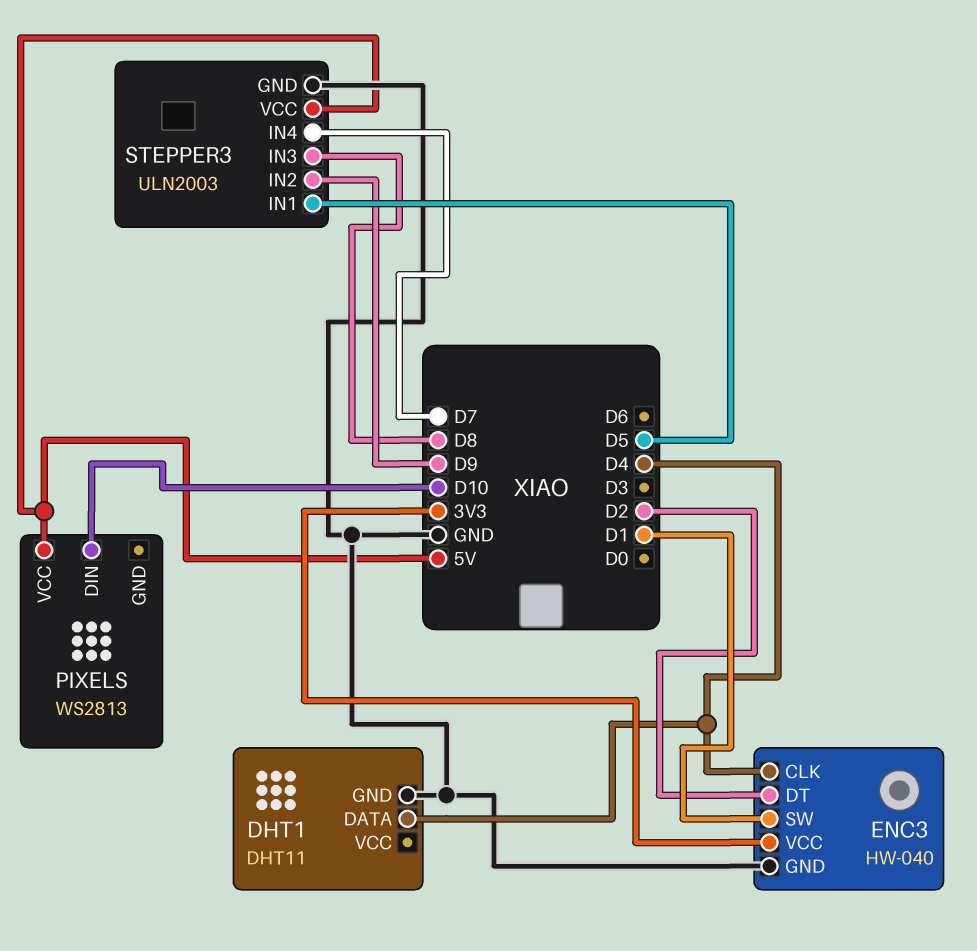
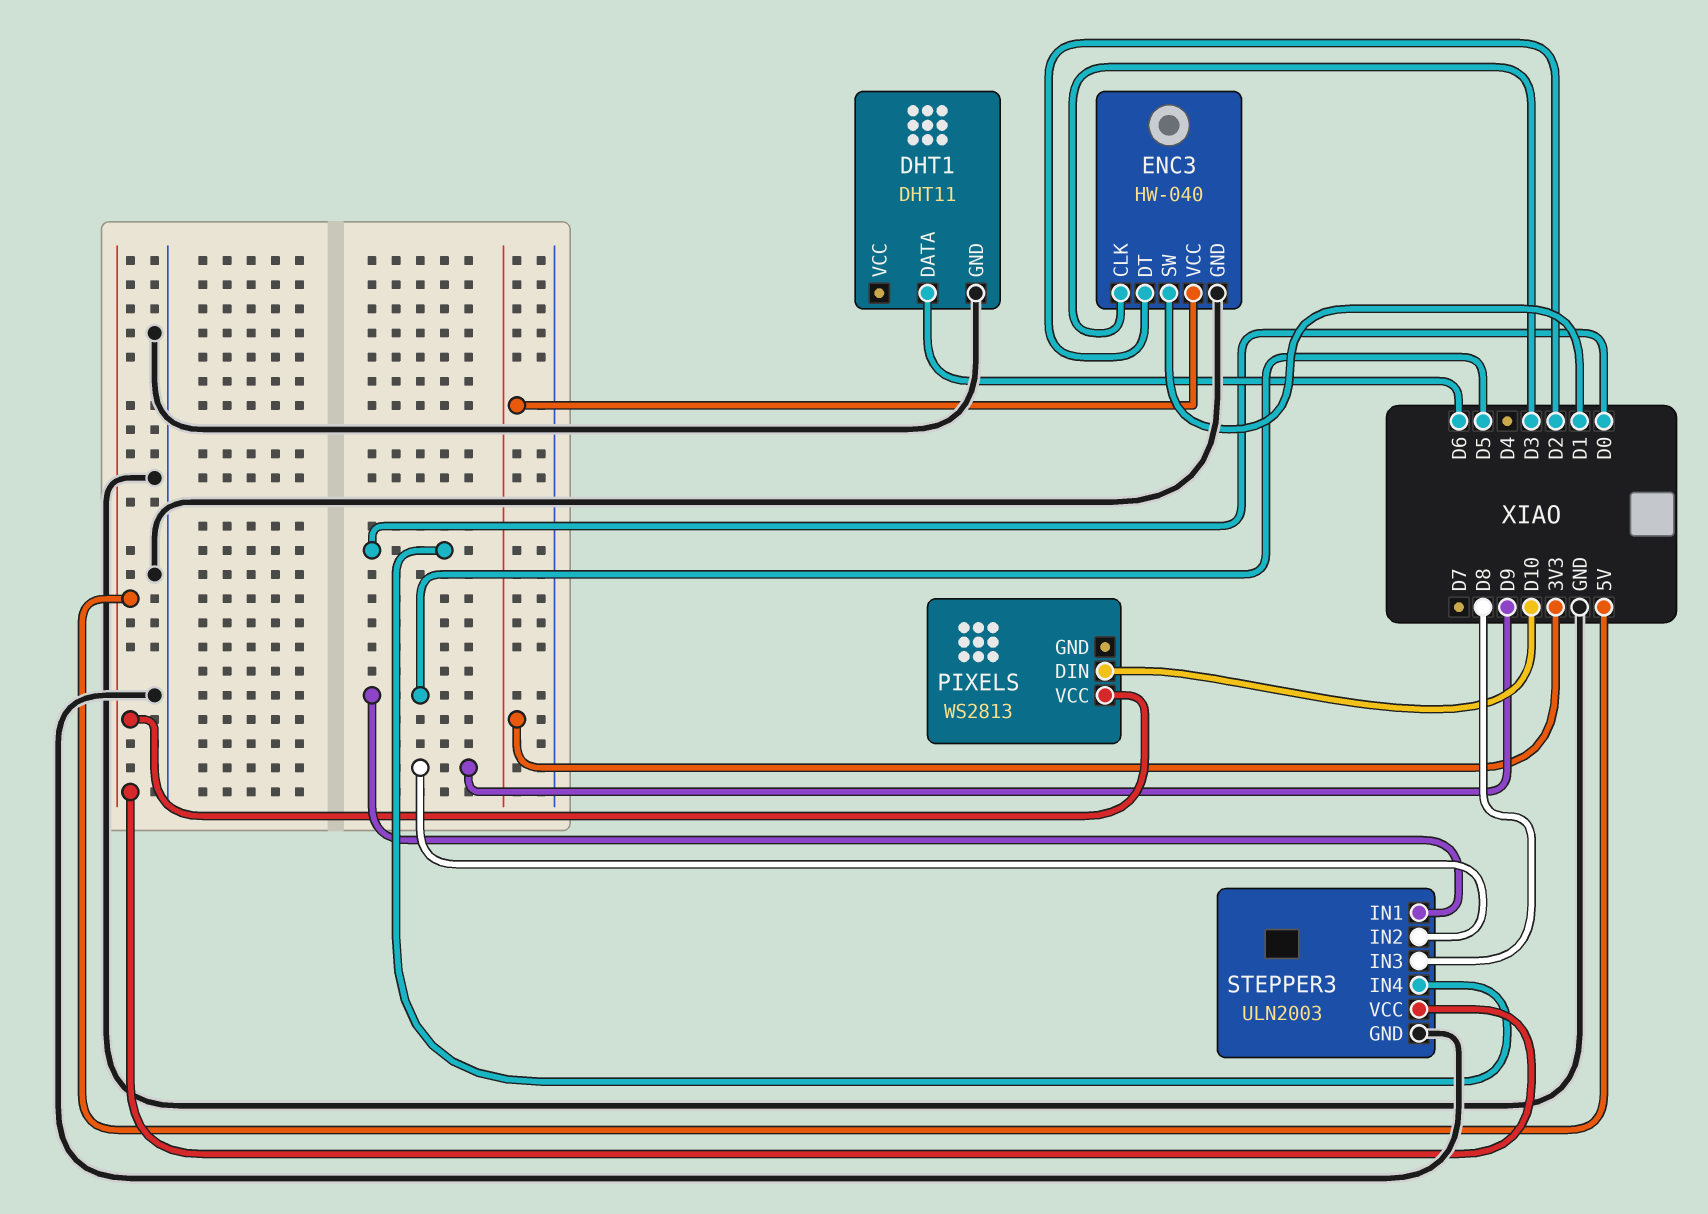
DHT1 pin DATA: D4 -> D6
ENC3 pin CLK: D4 -> D3
STEPPER3 pin IN4: D7 -> D0

